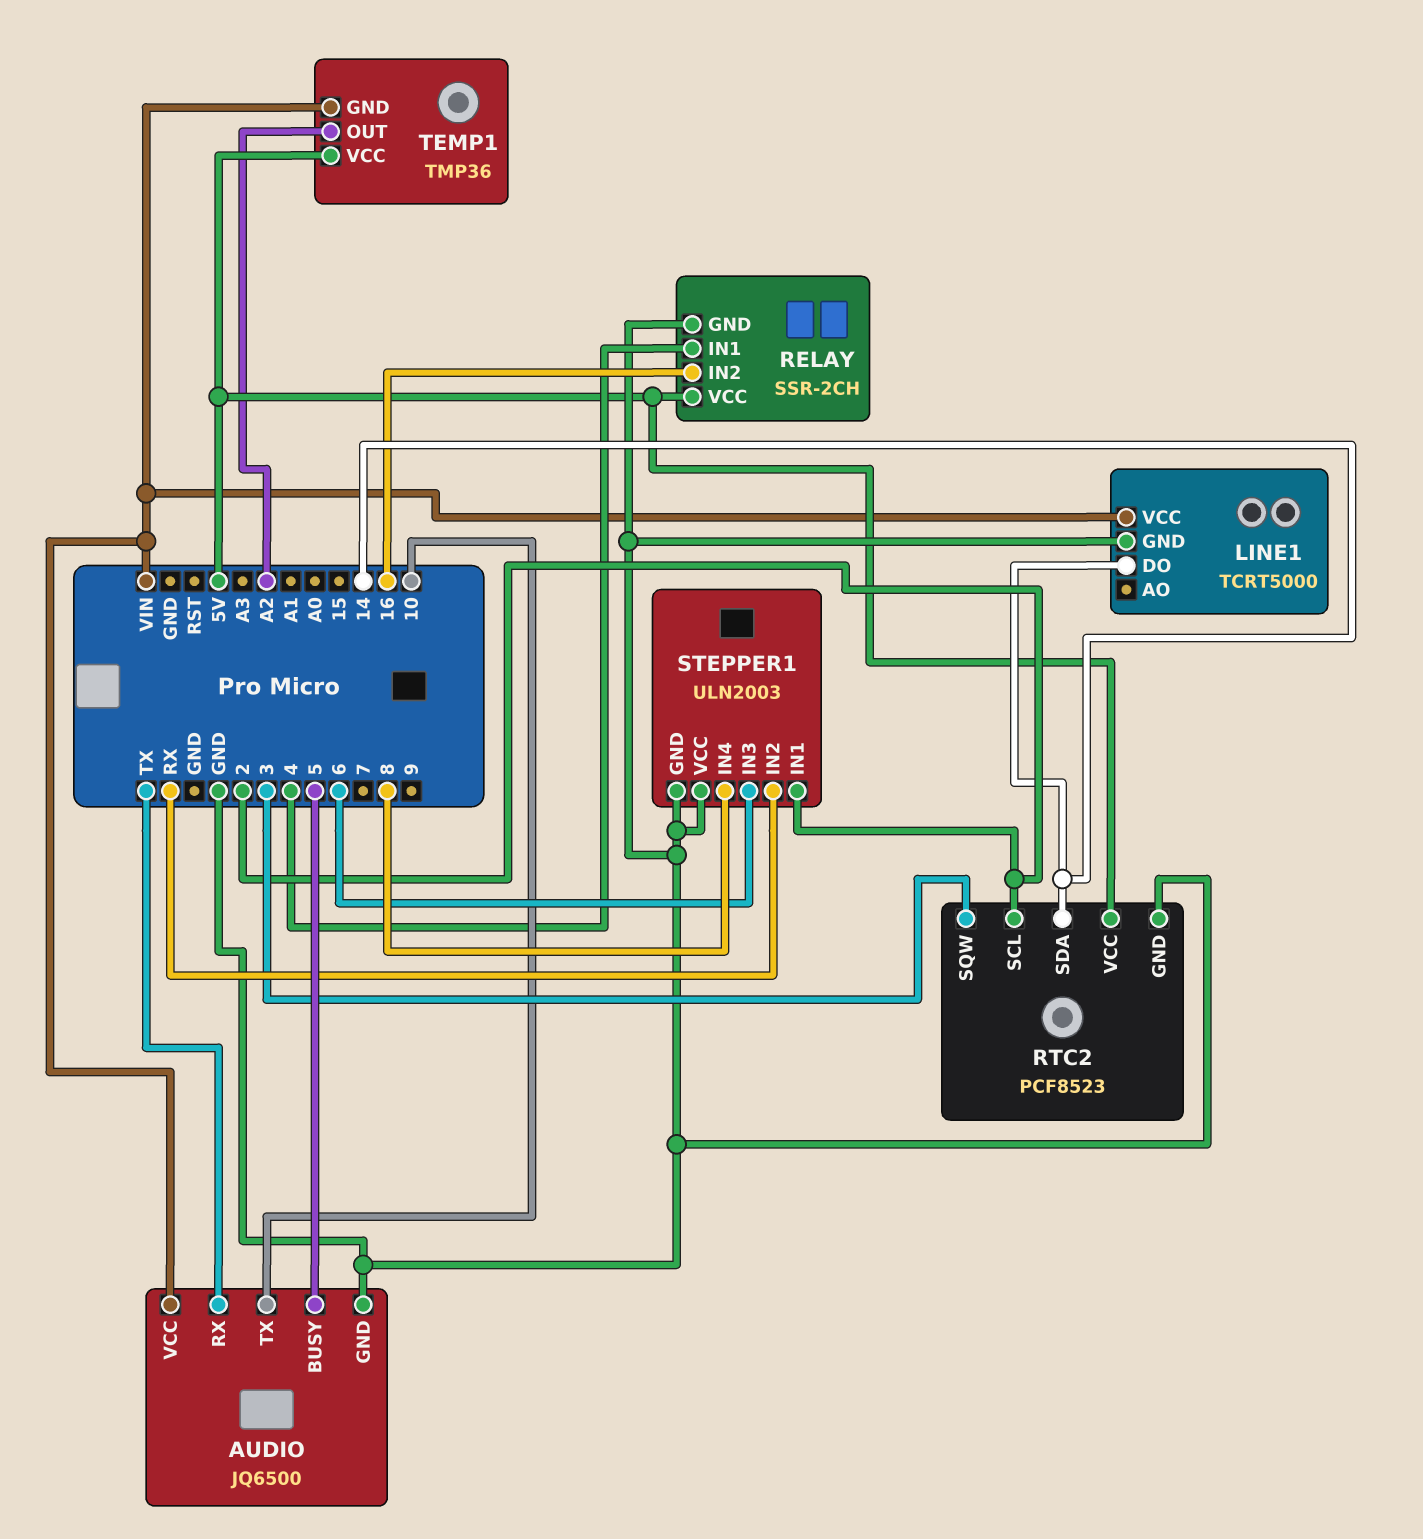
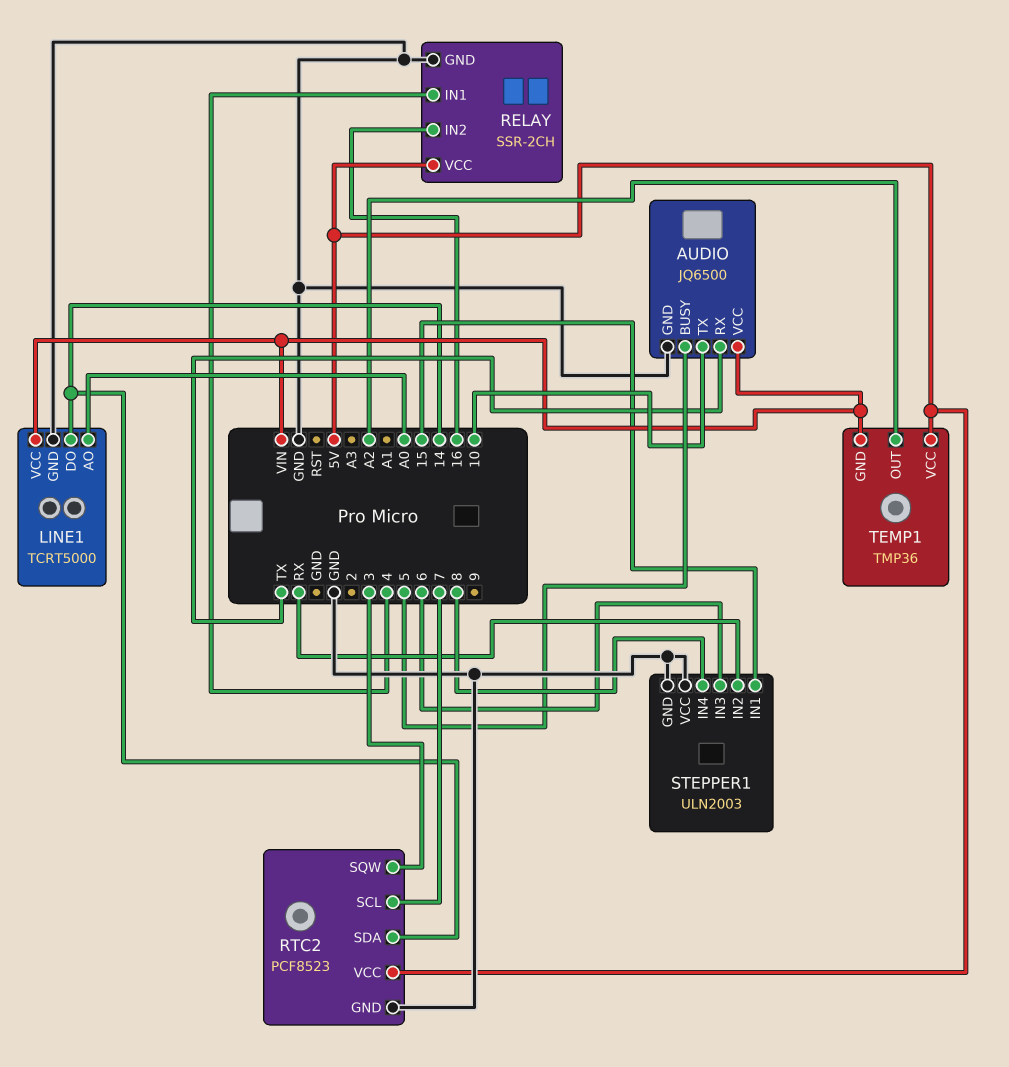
LINE1 pin AO: none -> A0
RTC2 pin SCL: 2 -> 7
STEPPER1 pin IN1: 2 -> 15

